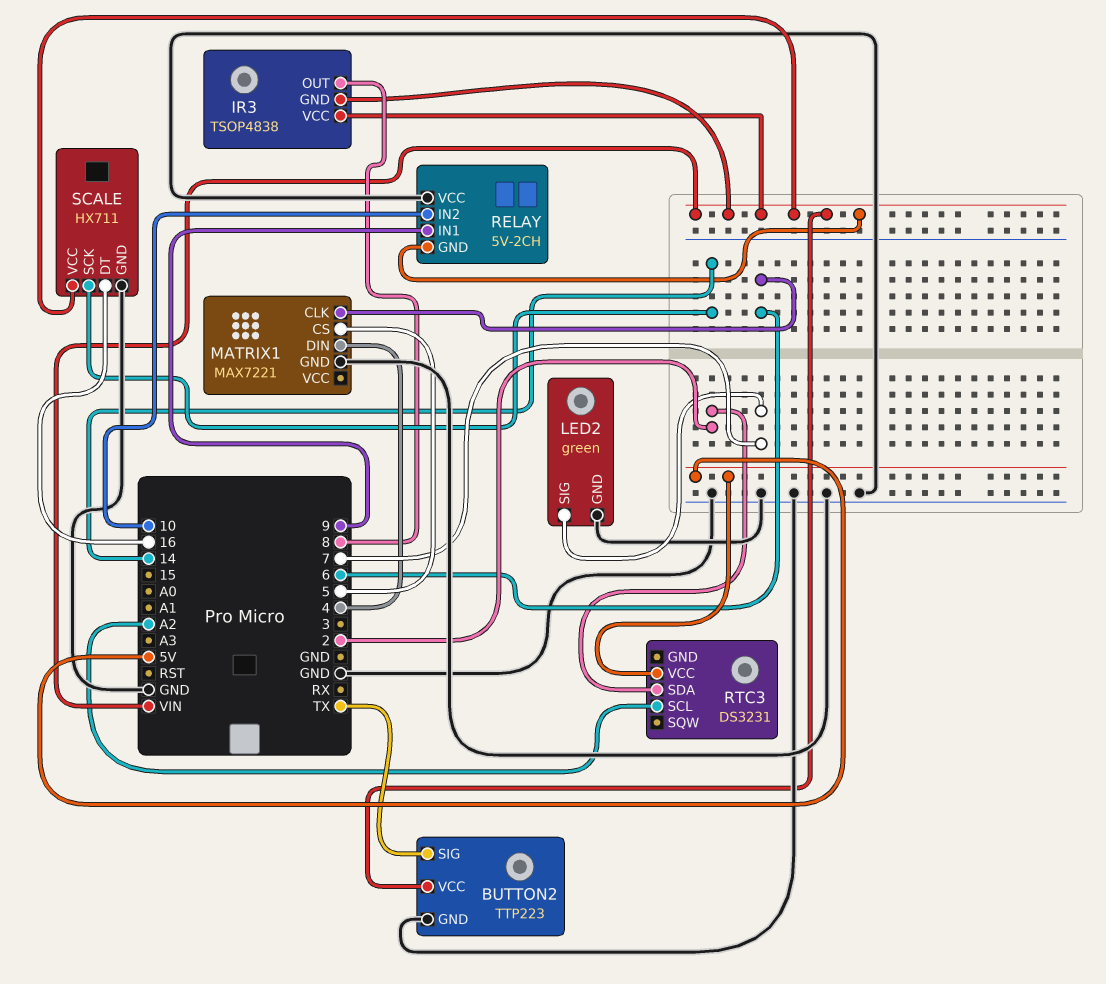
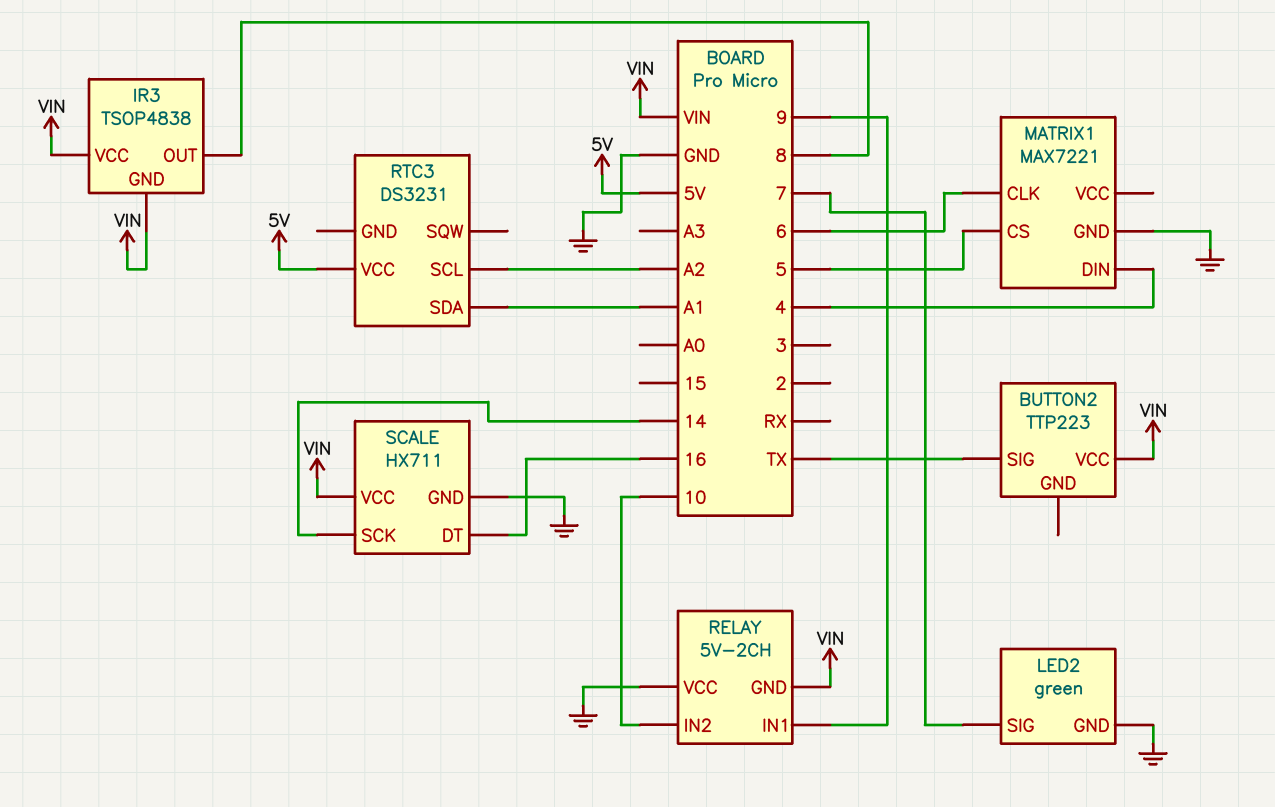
BUTTON2 pin GND: GND -> none
RTC3 pin SDA: 2 -> A1

